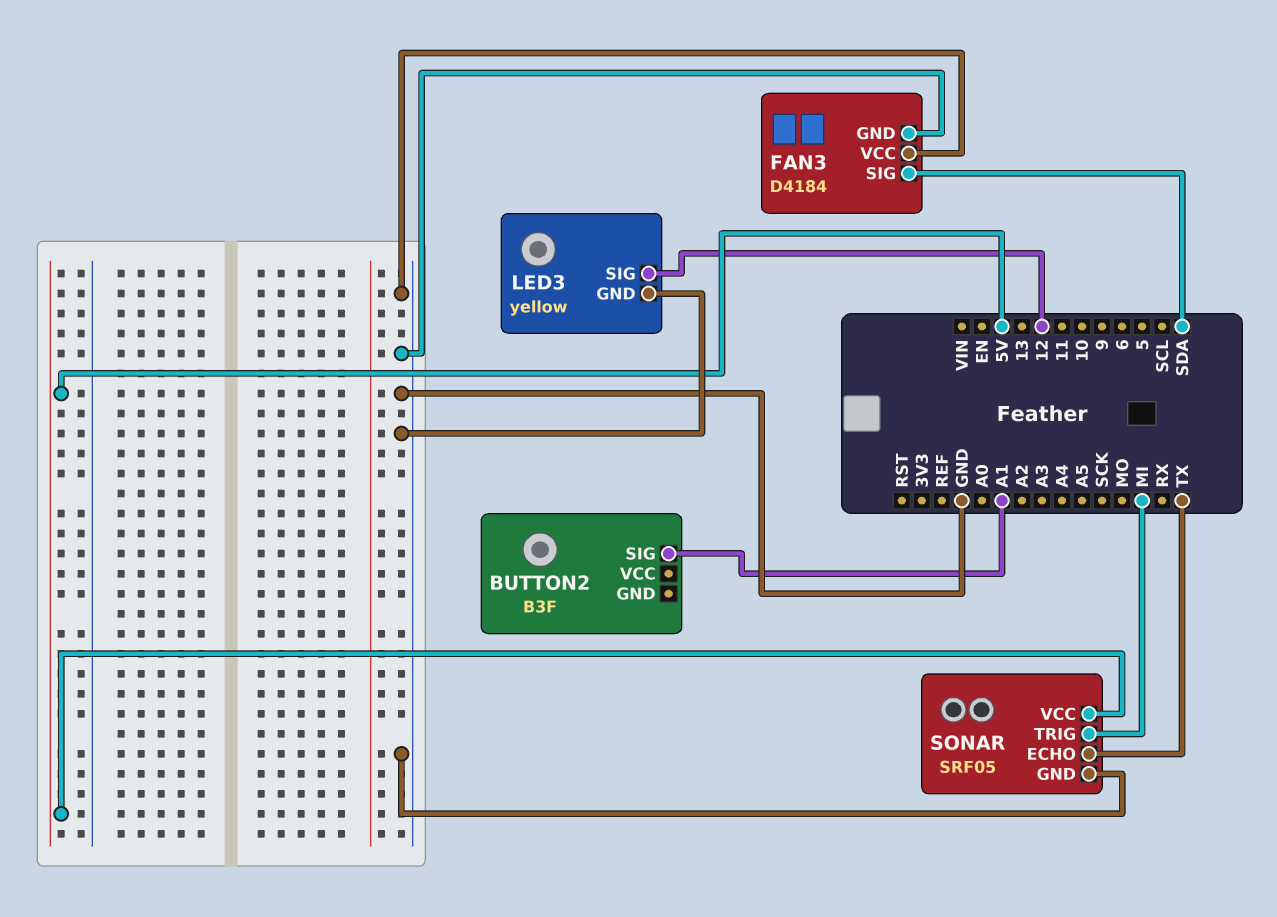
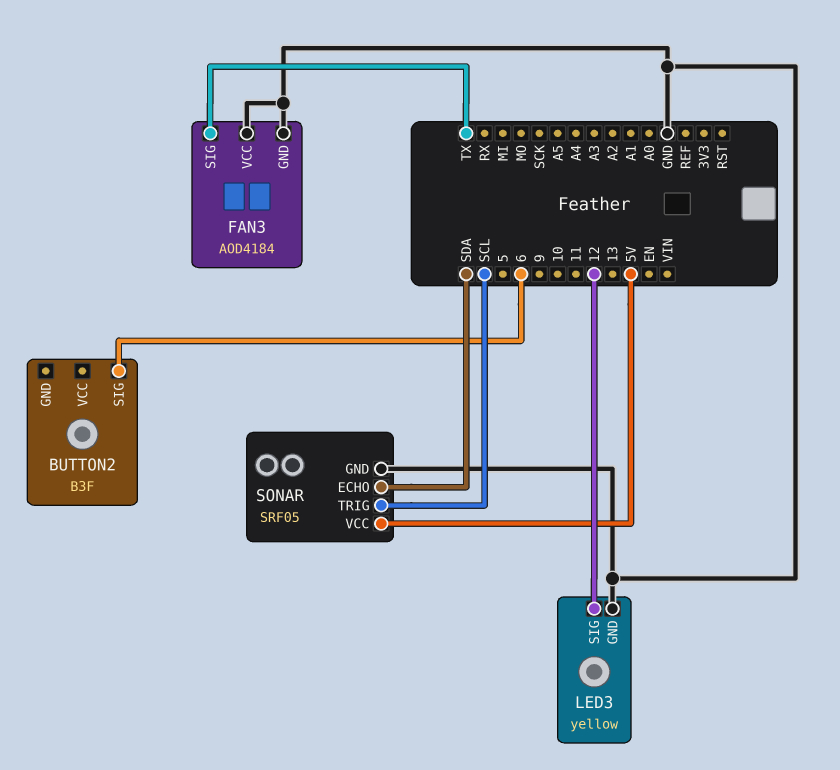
BUTTON2 pin SIG: A1 -> 6
FAN3: D4184 -> AOD4184
FAN3 pin SIG: SDA -> TX
SONAR pin ECHO: TX -> SDA
SONAR pin TRIG: MI -> SCL

